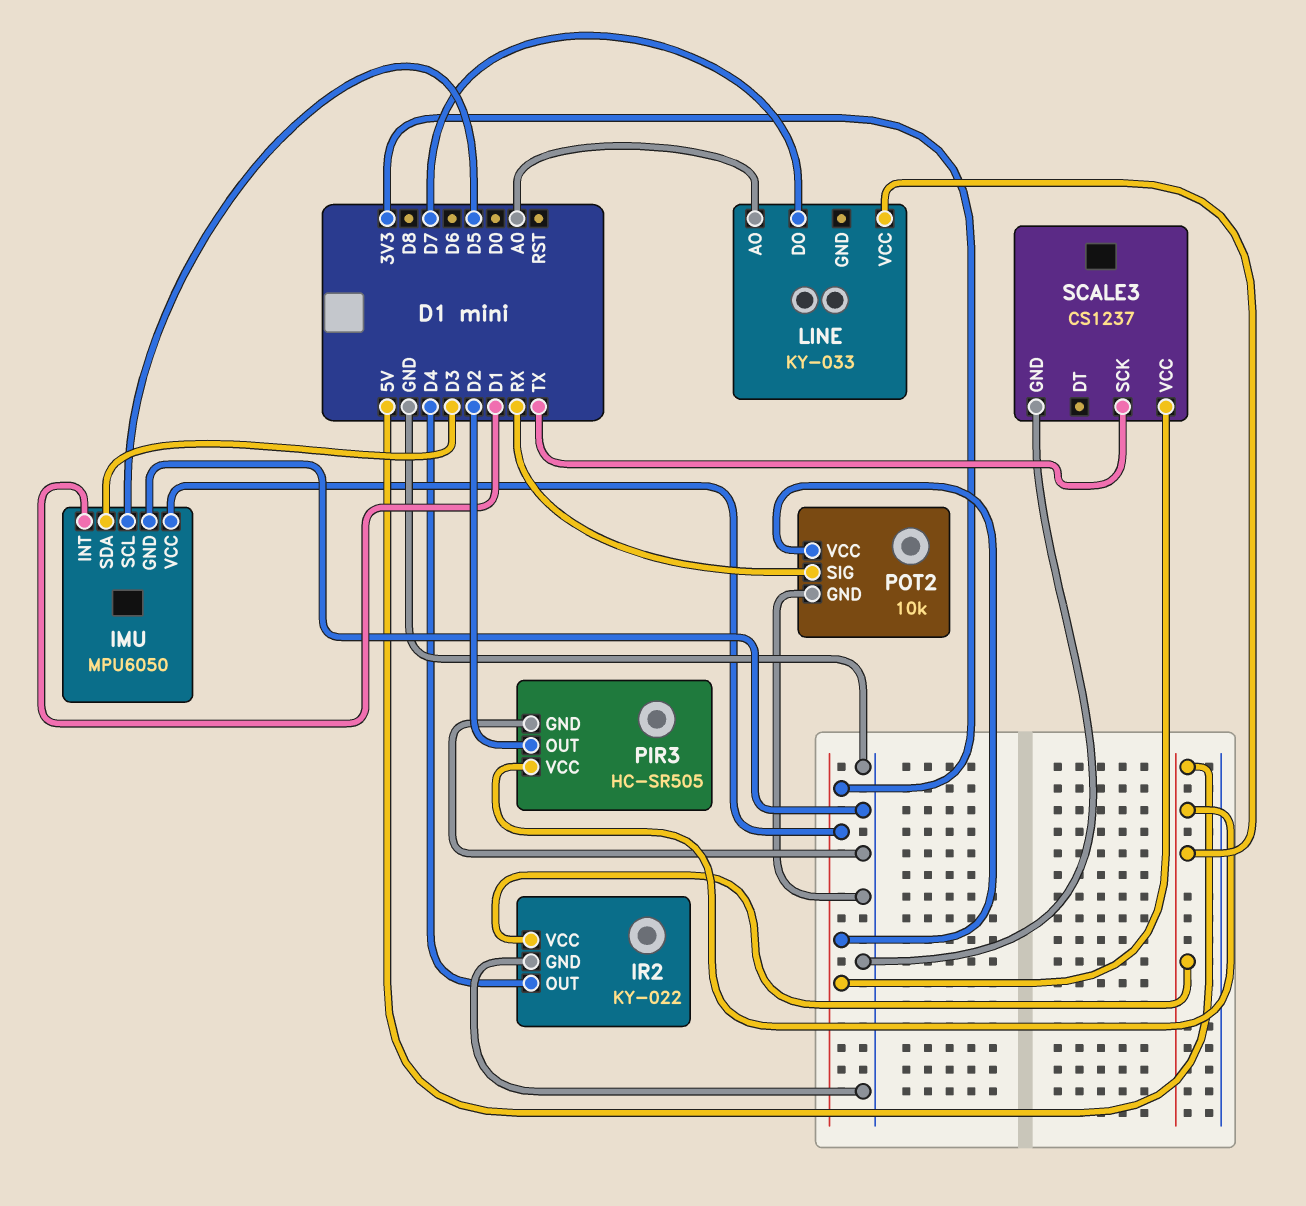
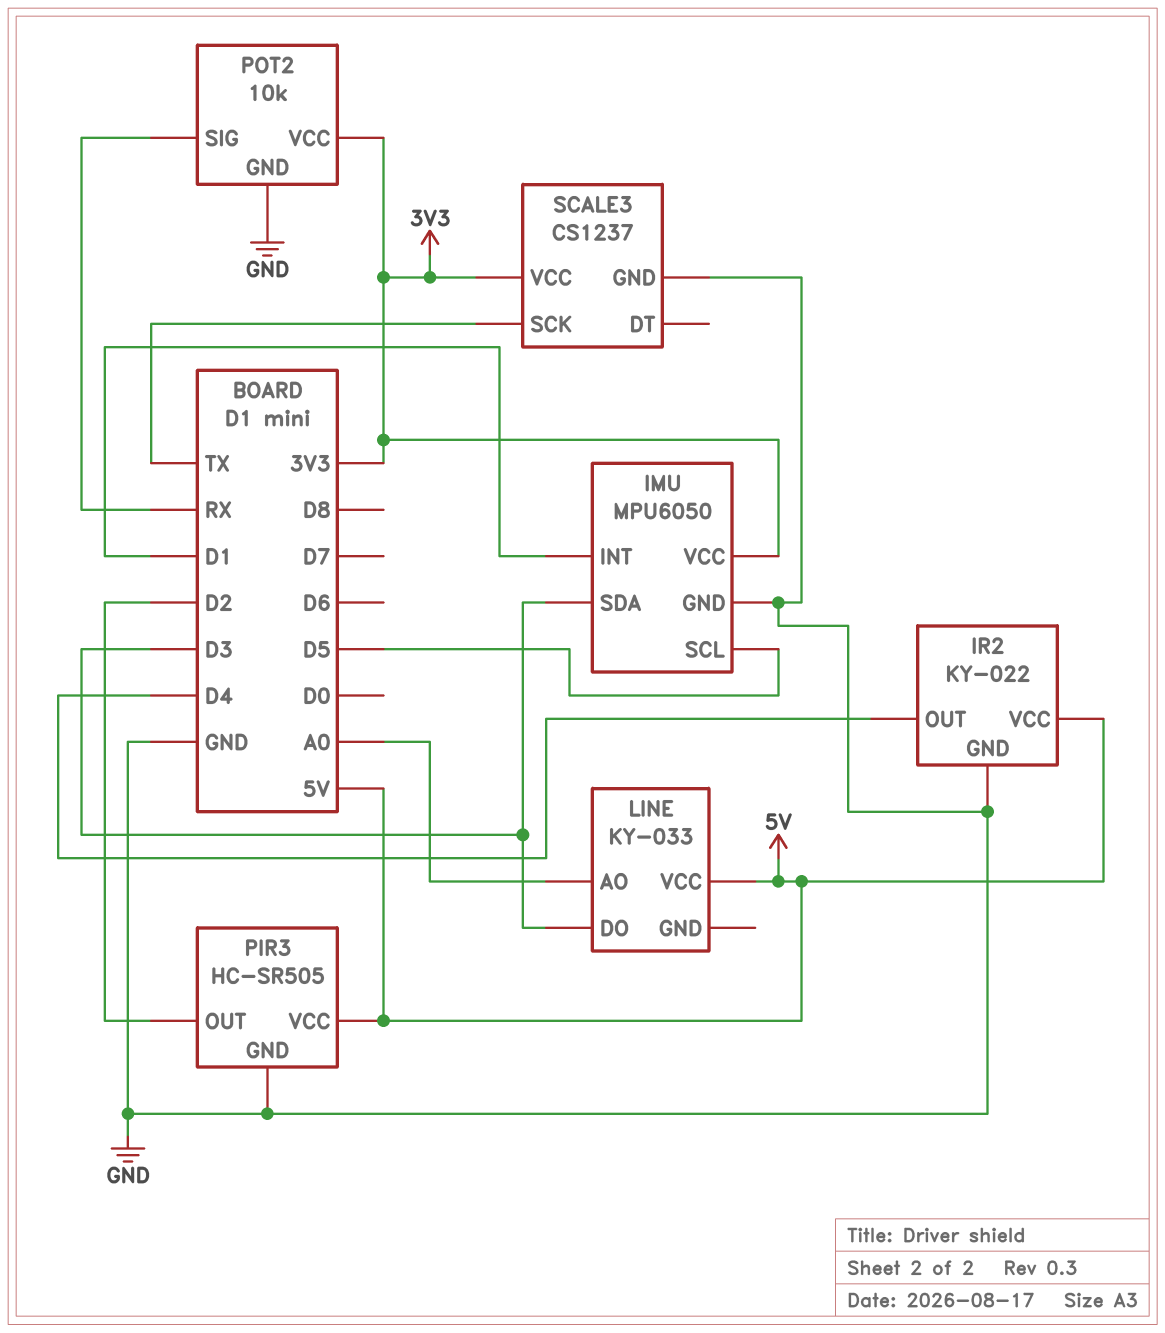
LINE pin DO: D7 -> D3

